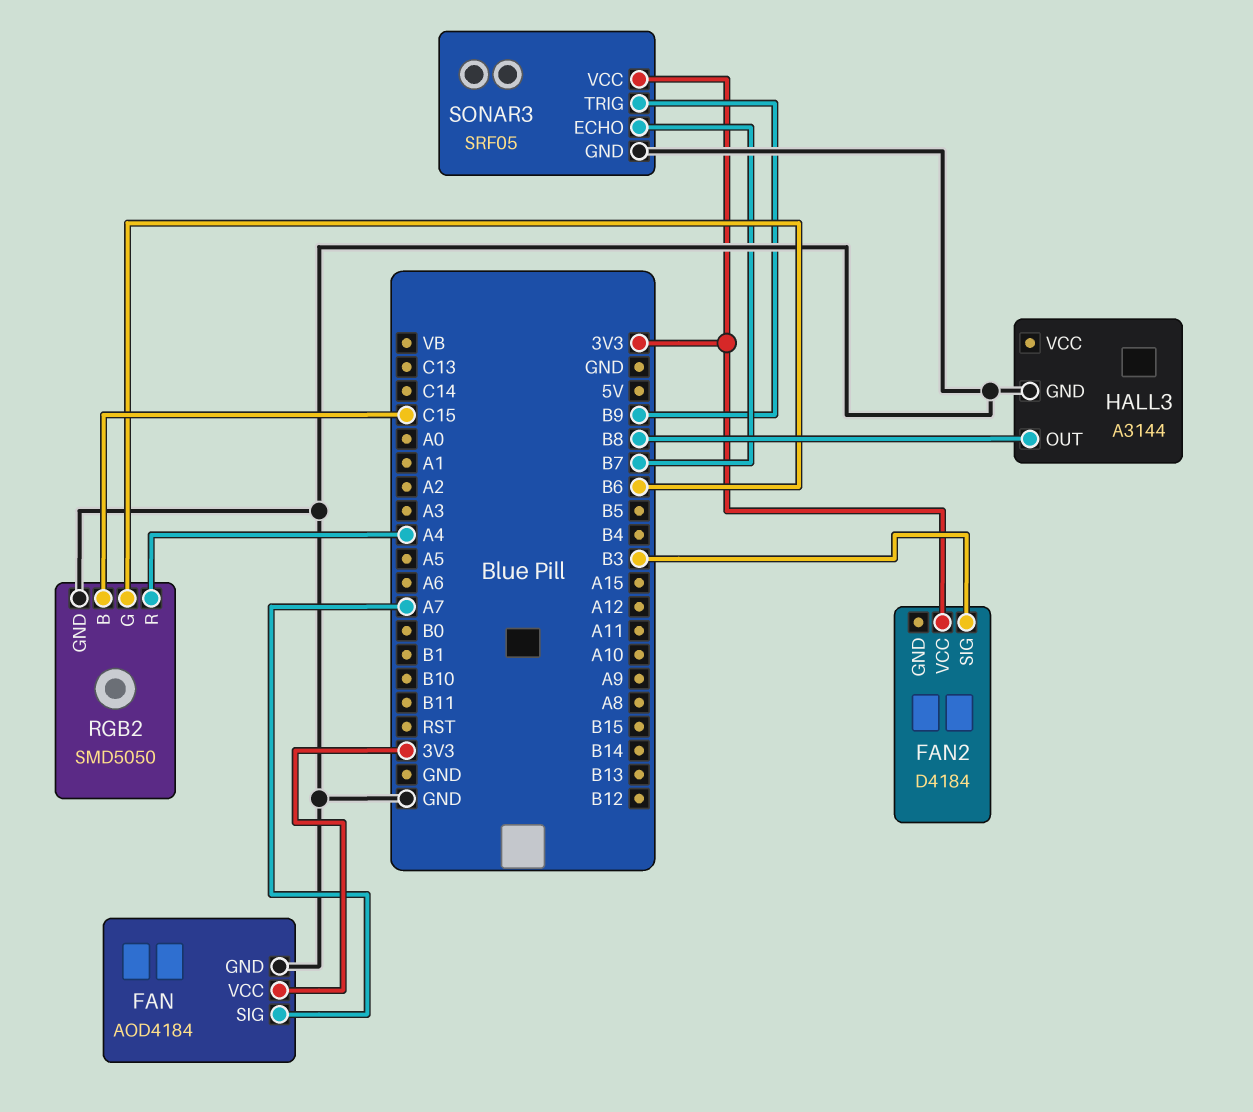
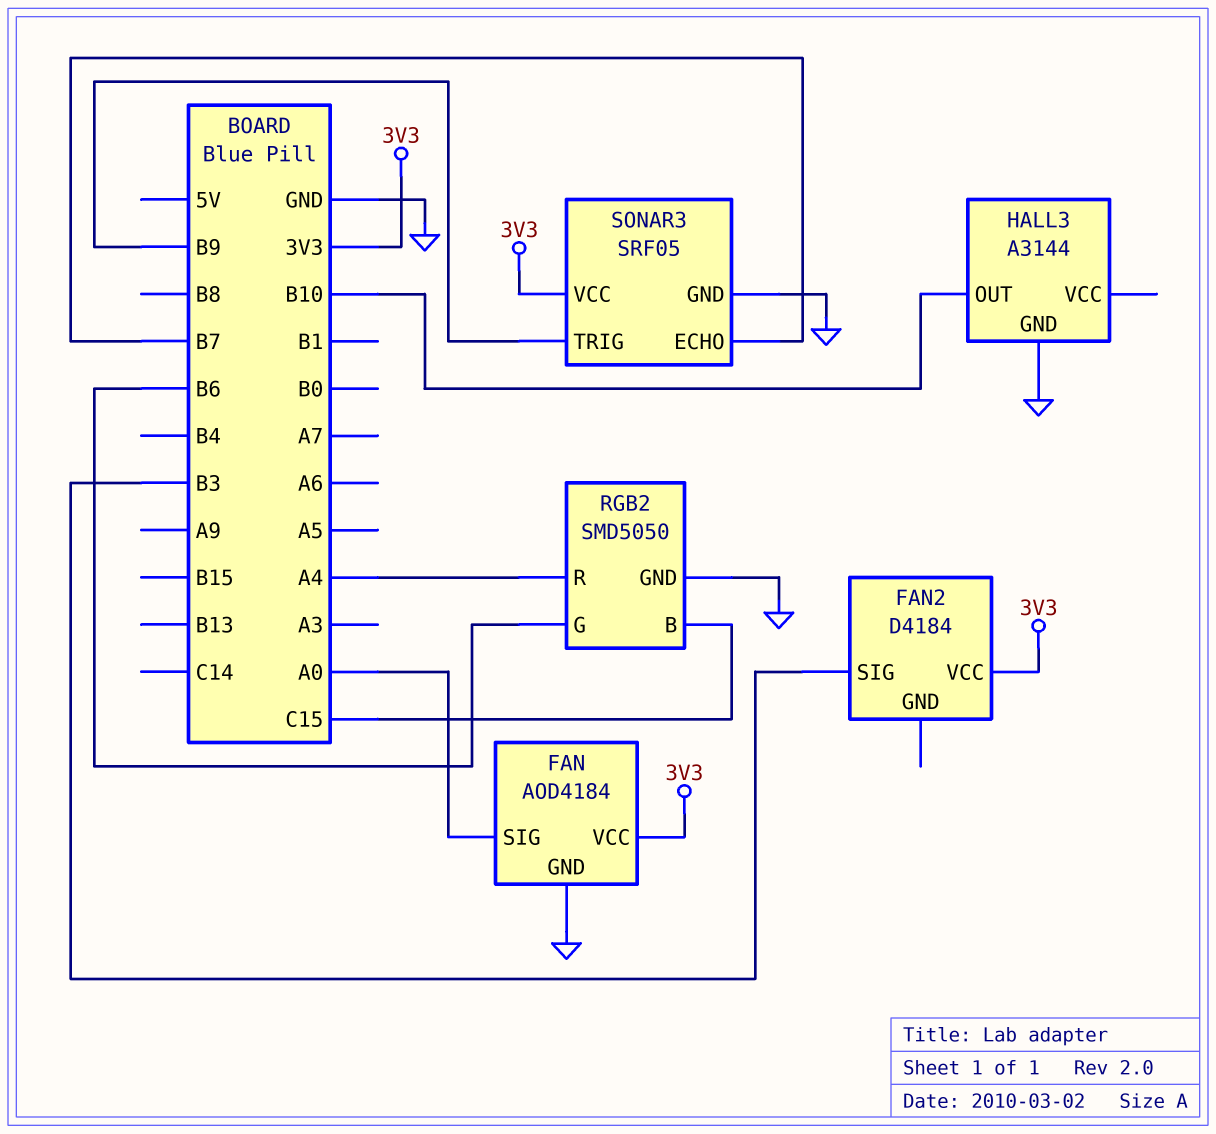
FAN pin SIG: A7 -> A0
HALL3 pin OUT: B8 -> B10

